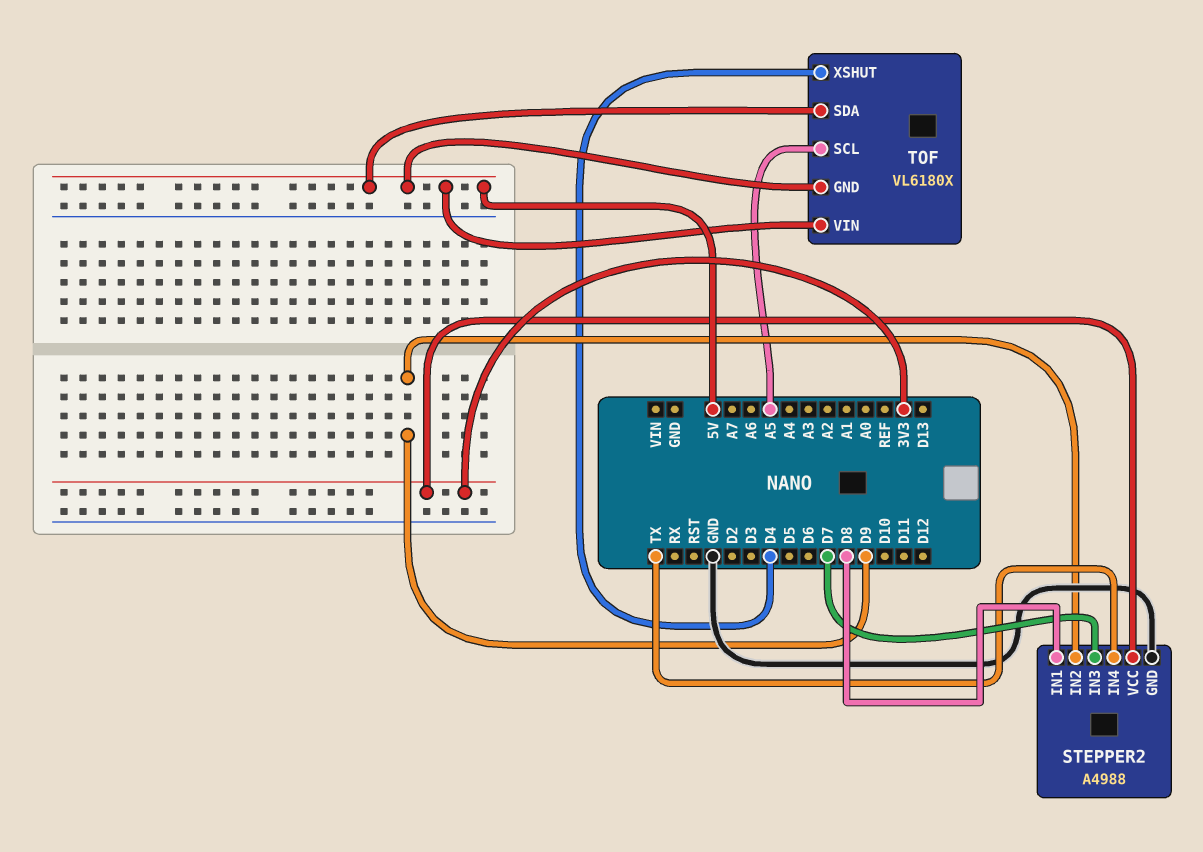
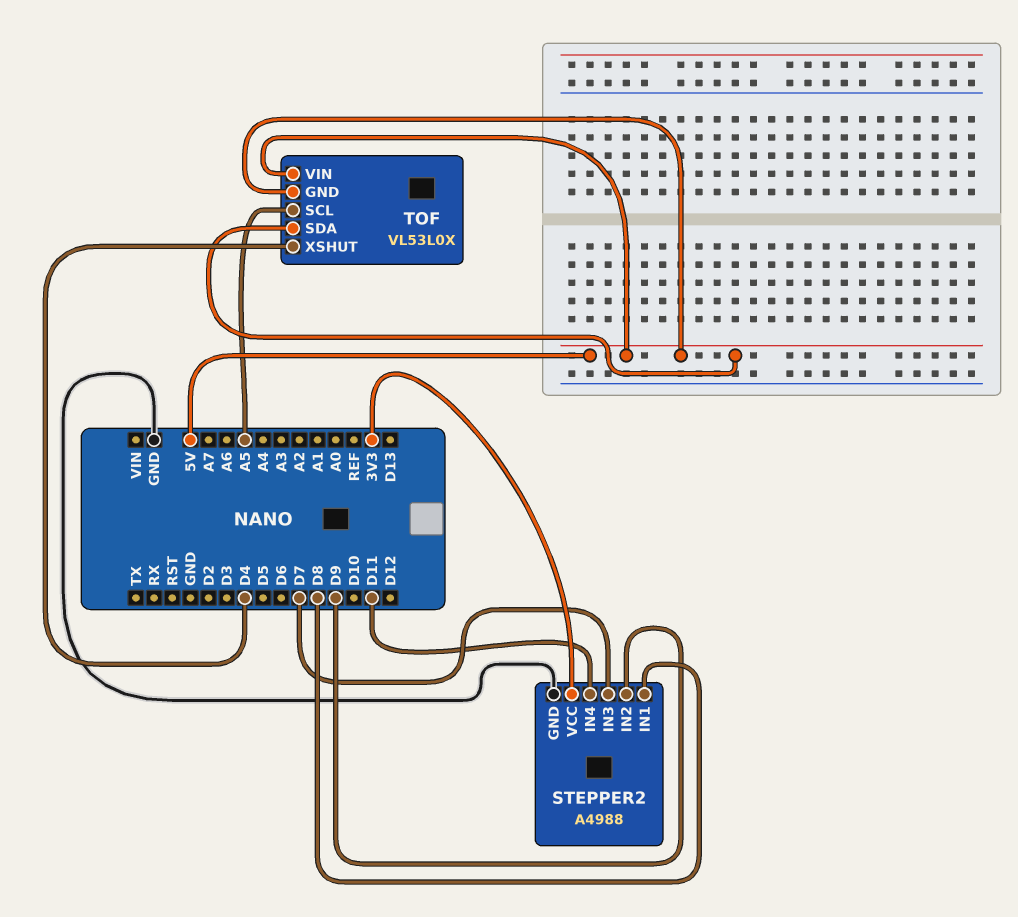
STEPPER2 pin IN4: TX -> D11
TOF: VL6180X -> VL53L0X

